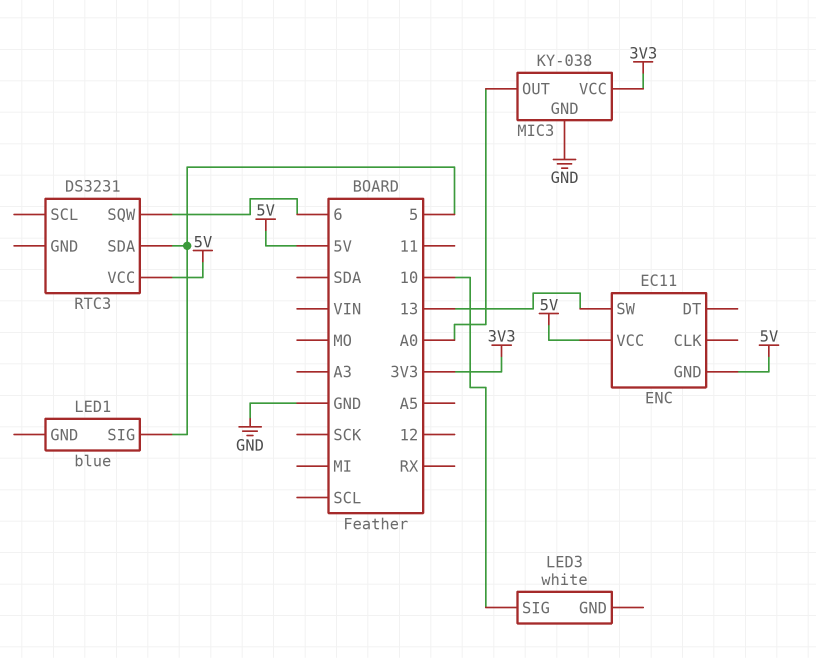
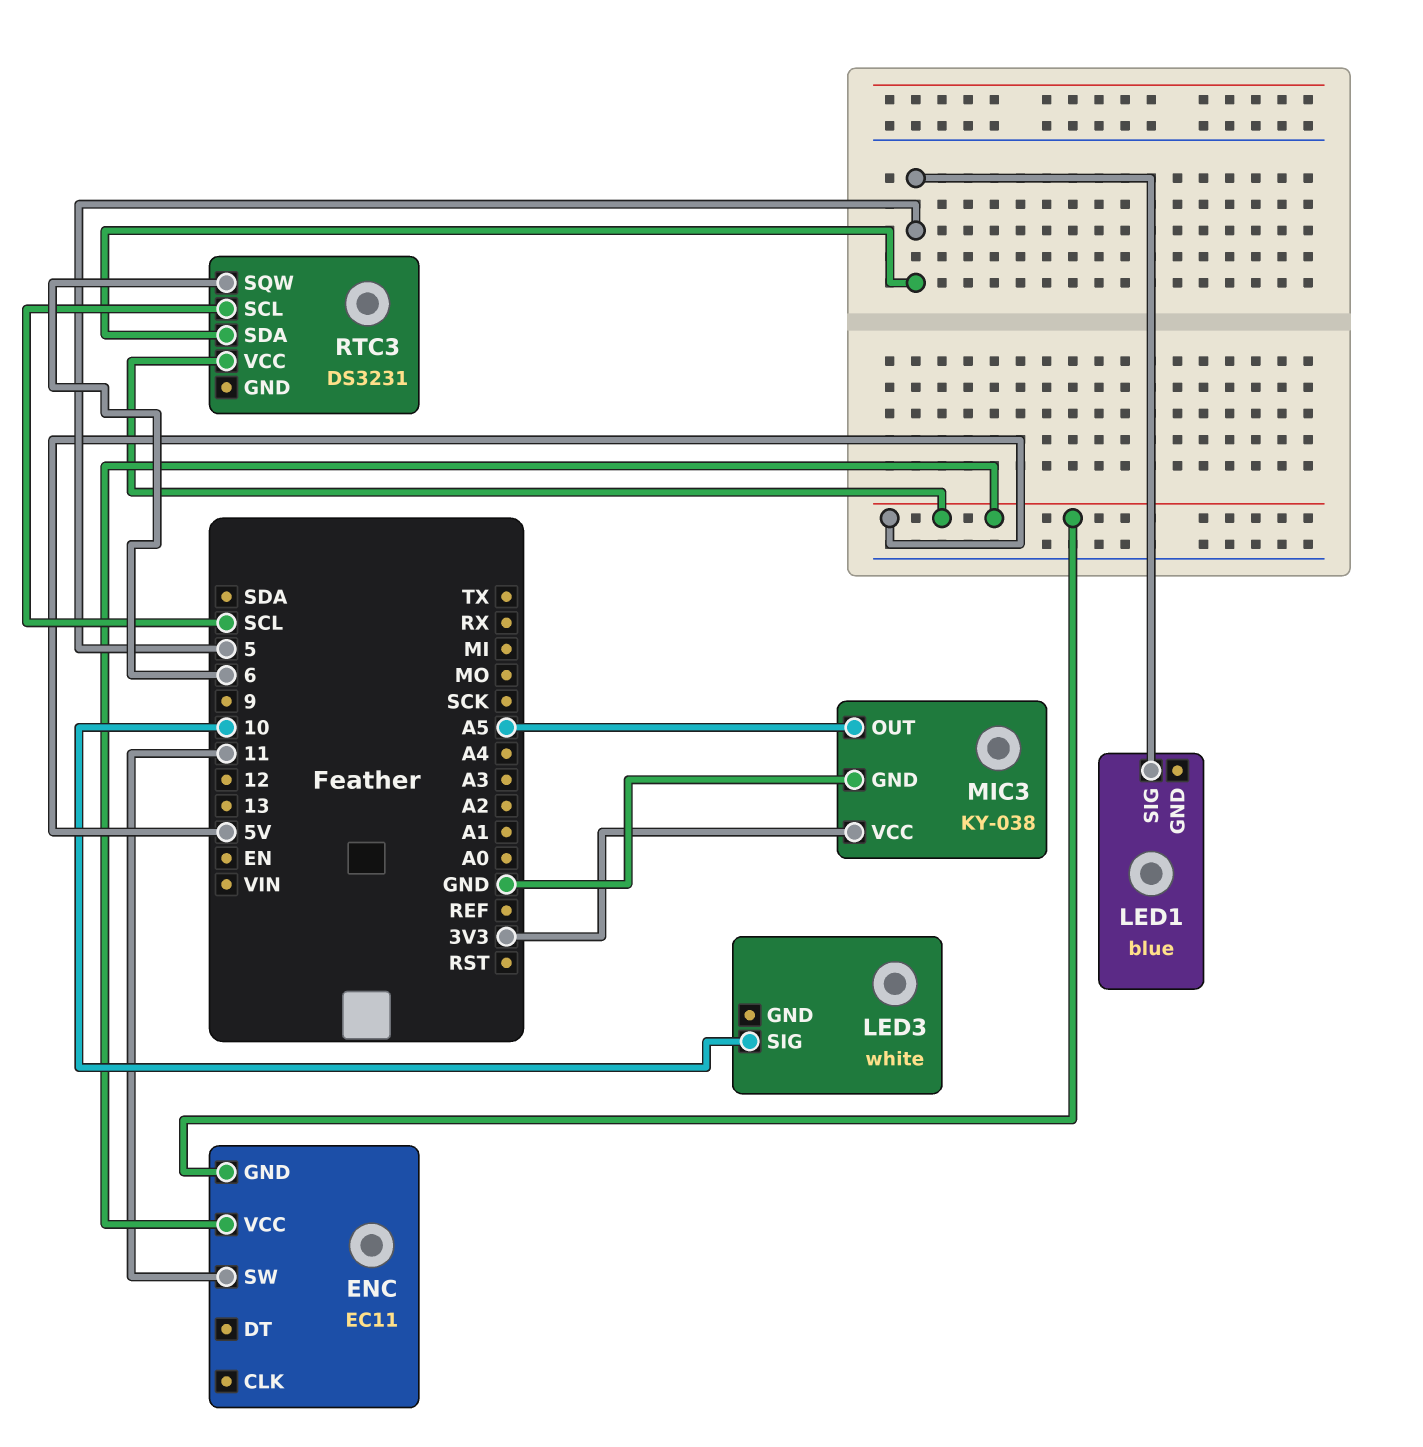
ENC pin SW: 13 -> 11
MIC3 pin OUT: A0 -> A5
RTC3 pin SCL: none -> SCL

